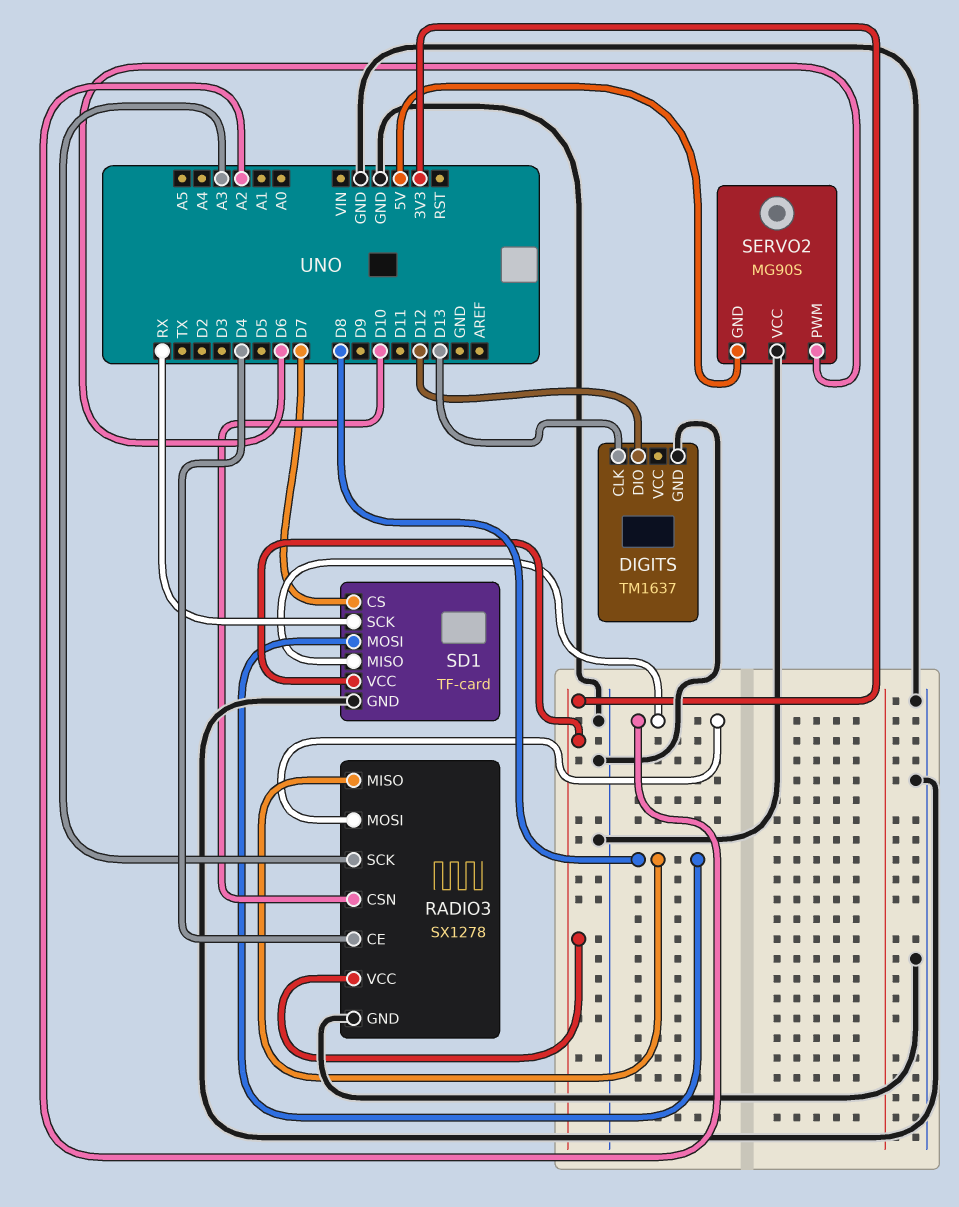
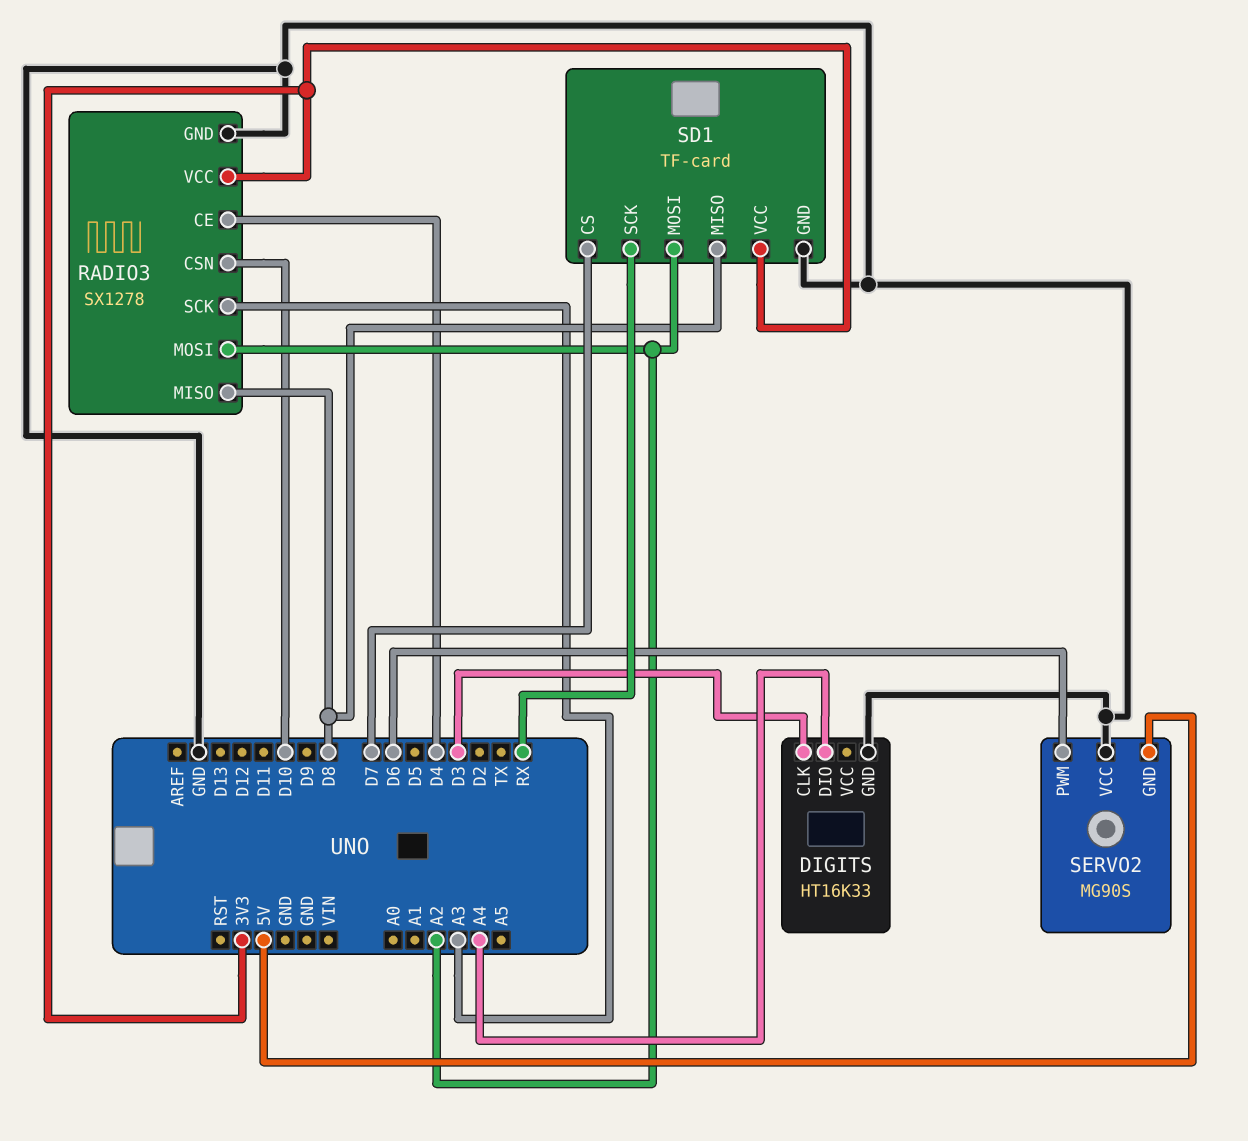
DIGITS: TM1637 -> HT16K33
DIGITS pin CLK: D13 -> D3
DIGITS pin DIO: D12 -> A4
SD1 pin MISO: A2 -> D8
SD1 pin MOSI: D8 -> A2

